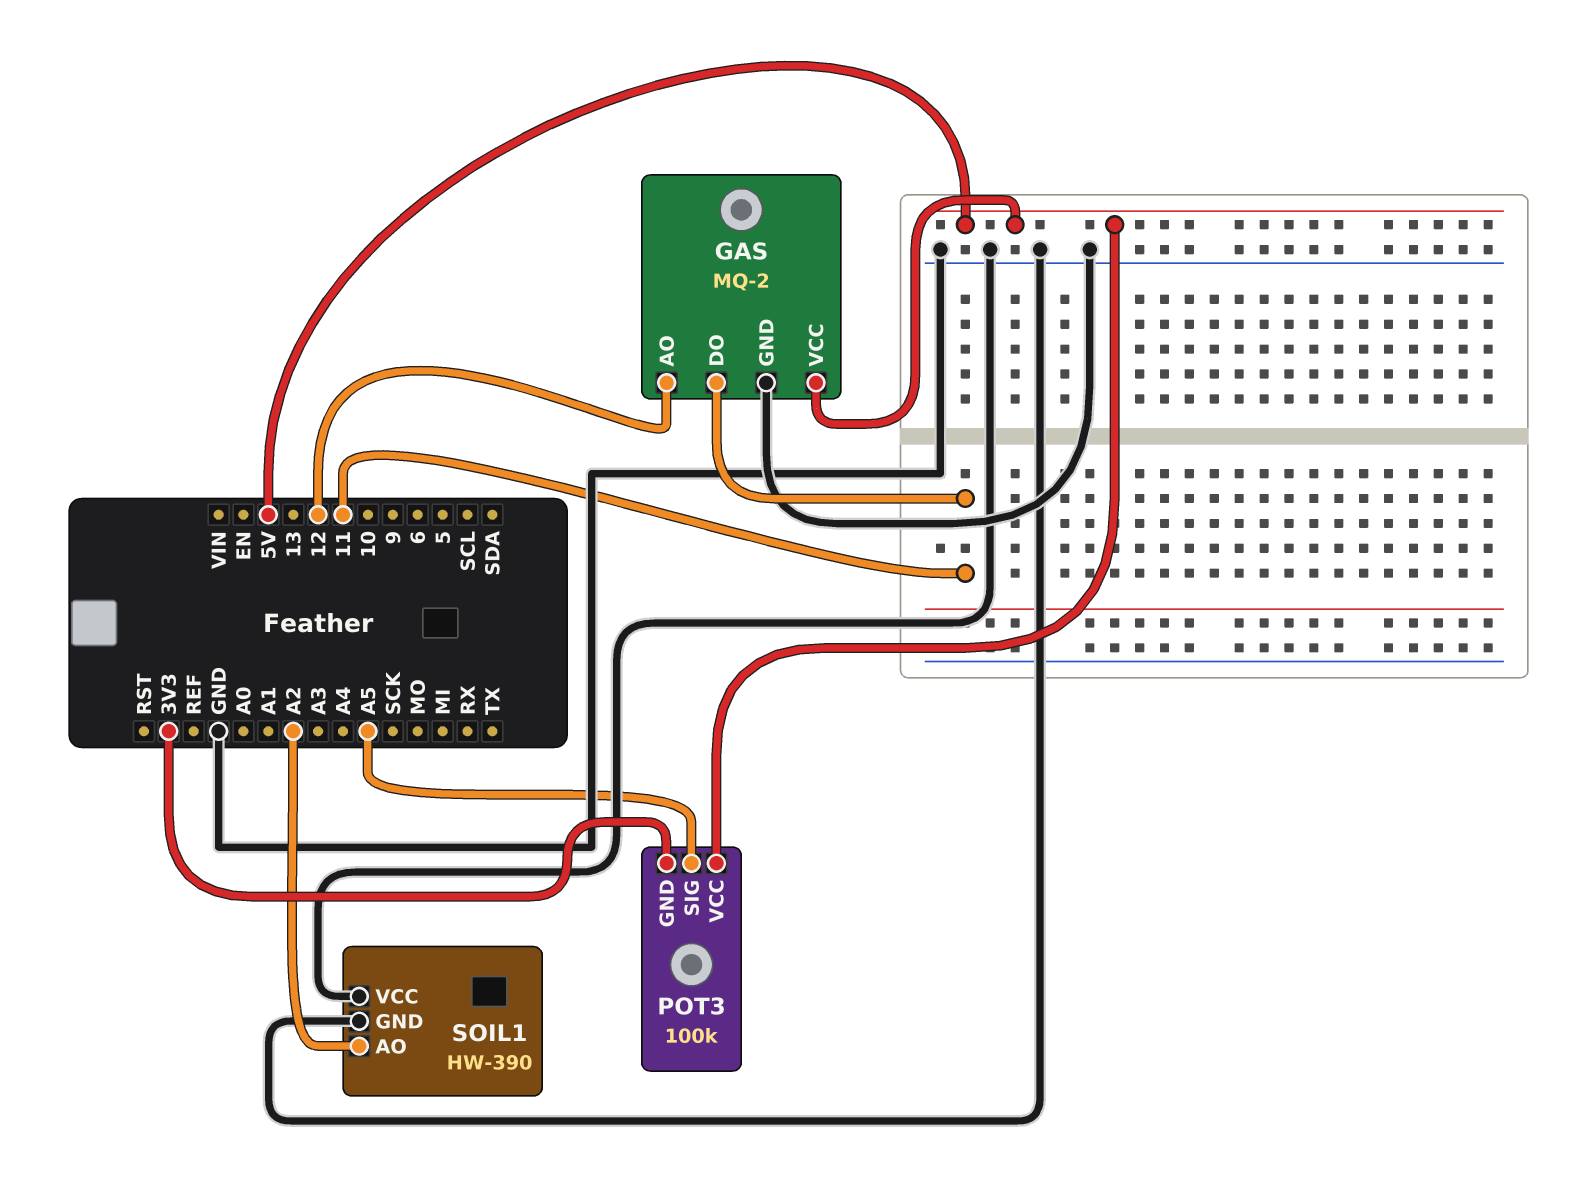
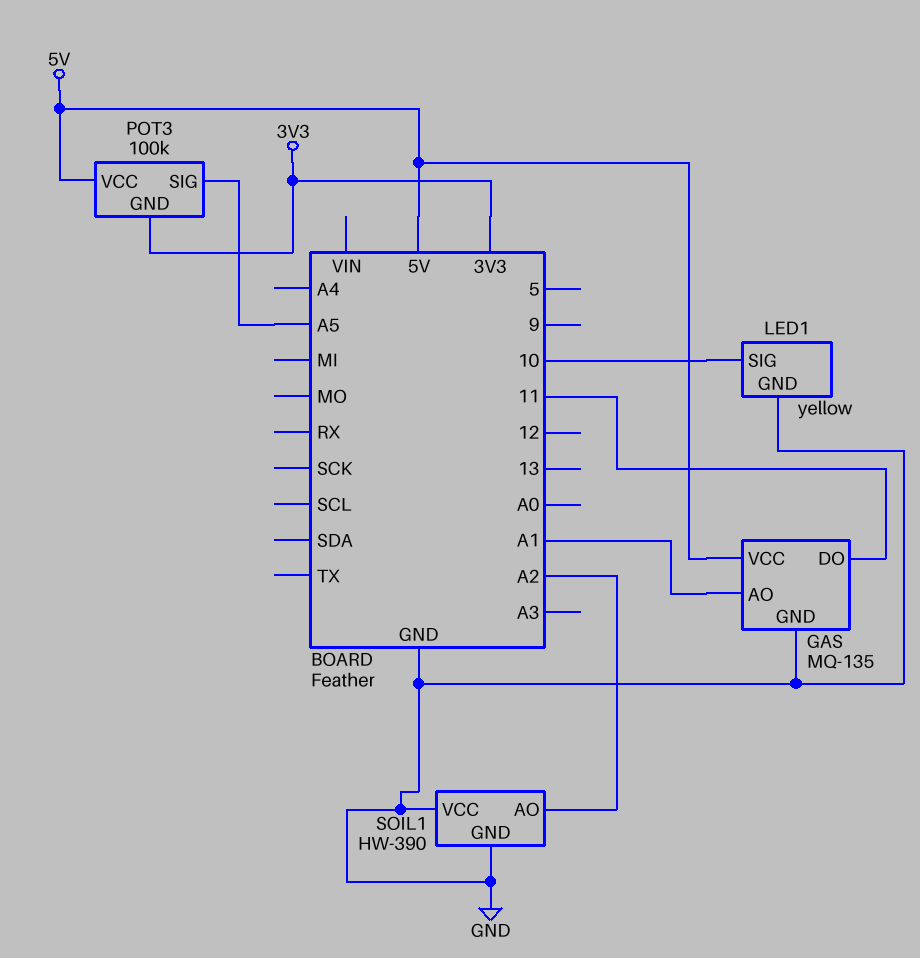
GAS: MQ-2 -> MQ-135
GAS pin AO: 12 -> A1
LED1: none -> yellow
LED1 pin GND: none -> GND
LED1 pin SIG: none -> 10

